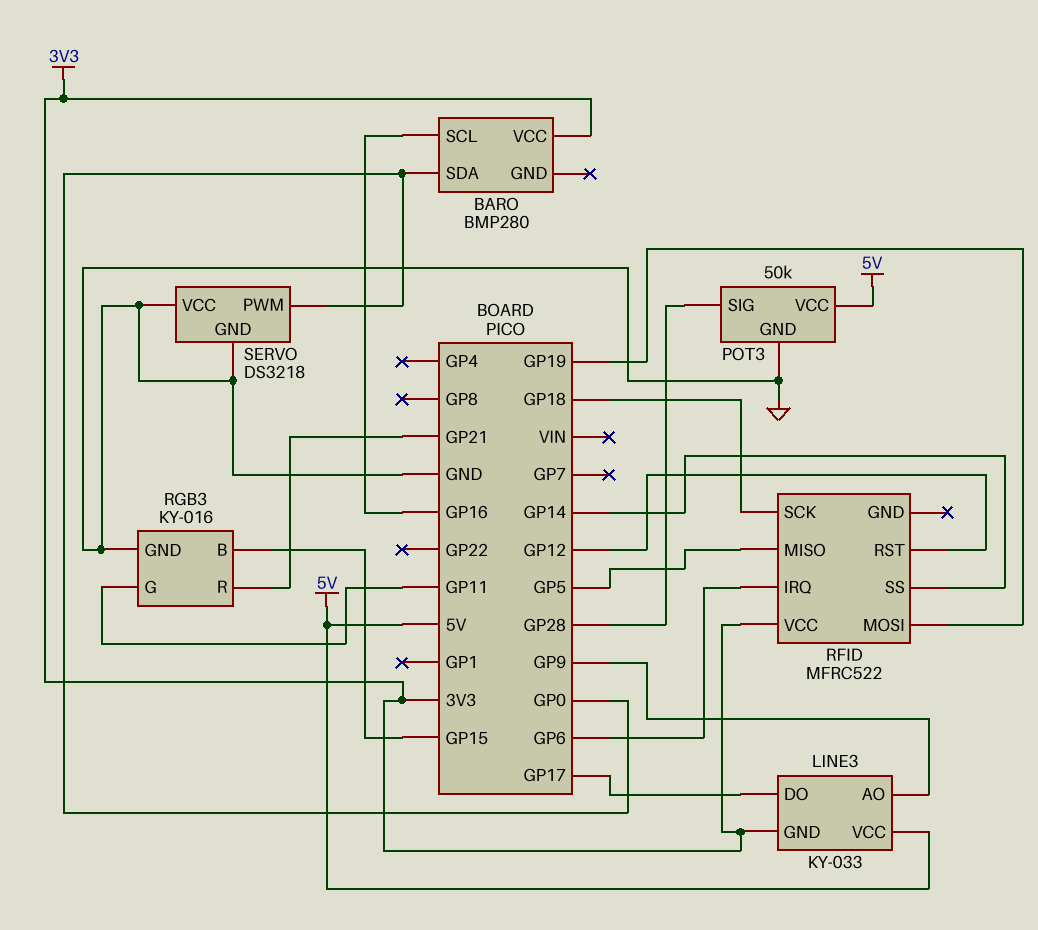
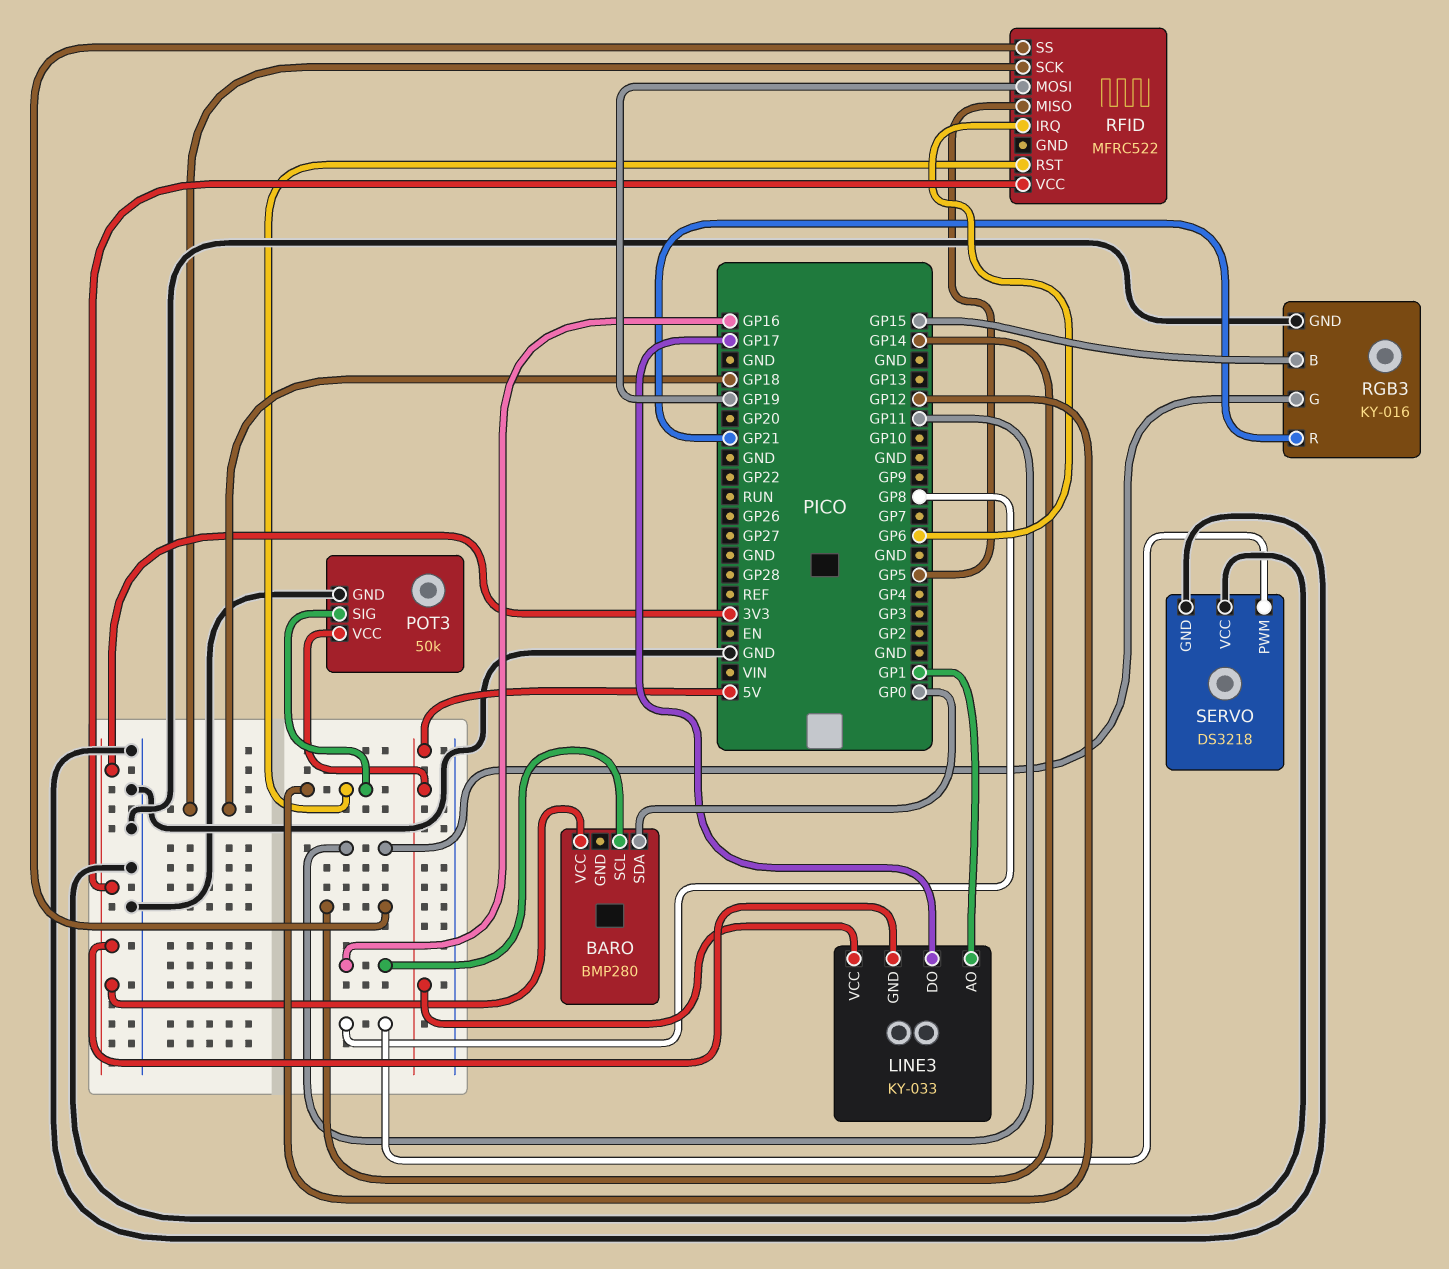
LINE3 pin AO: GP9 -> GP1
POT3 pin SIG: GP28 -> GP12
SERVO pin PWM: GP0 -> GP8

